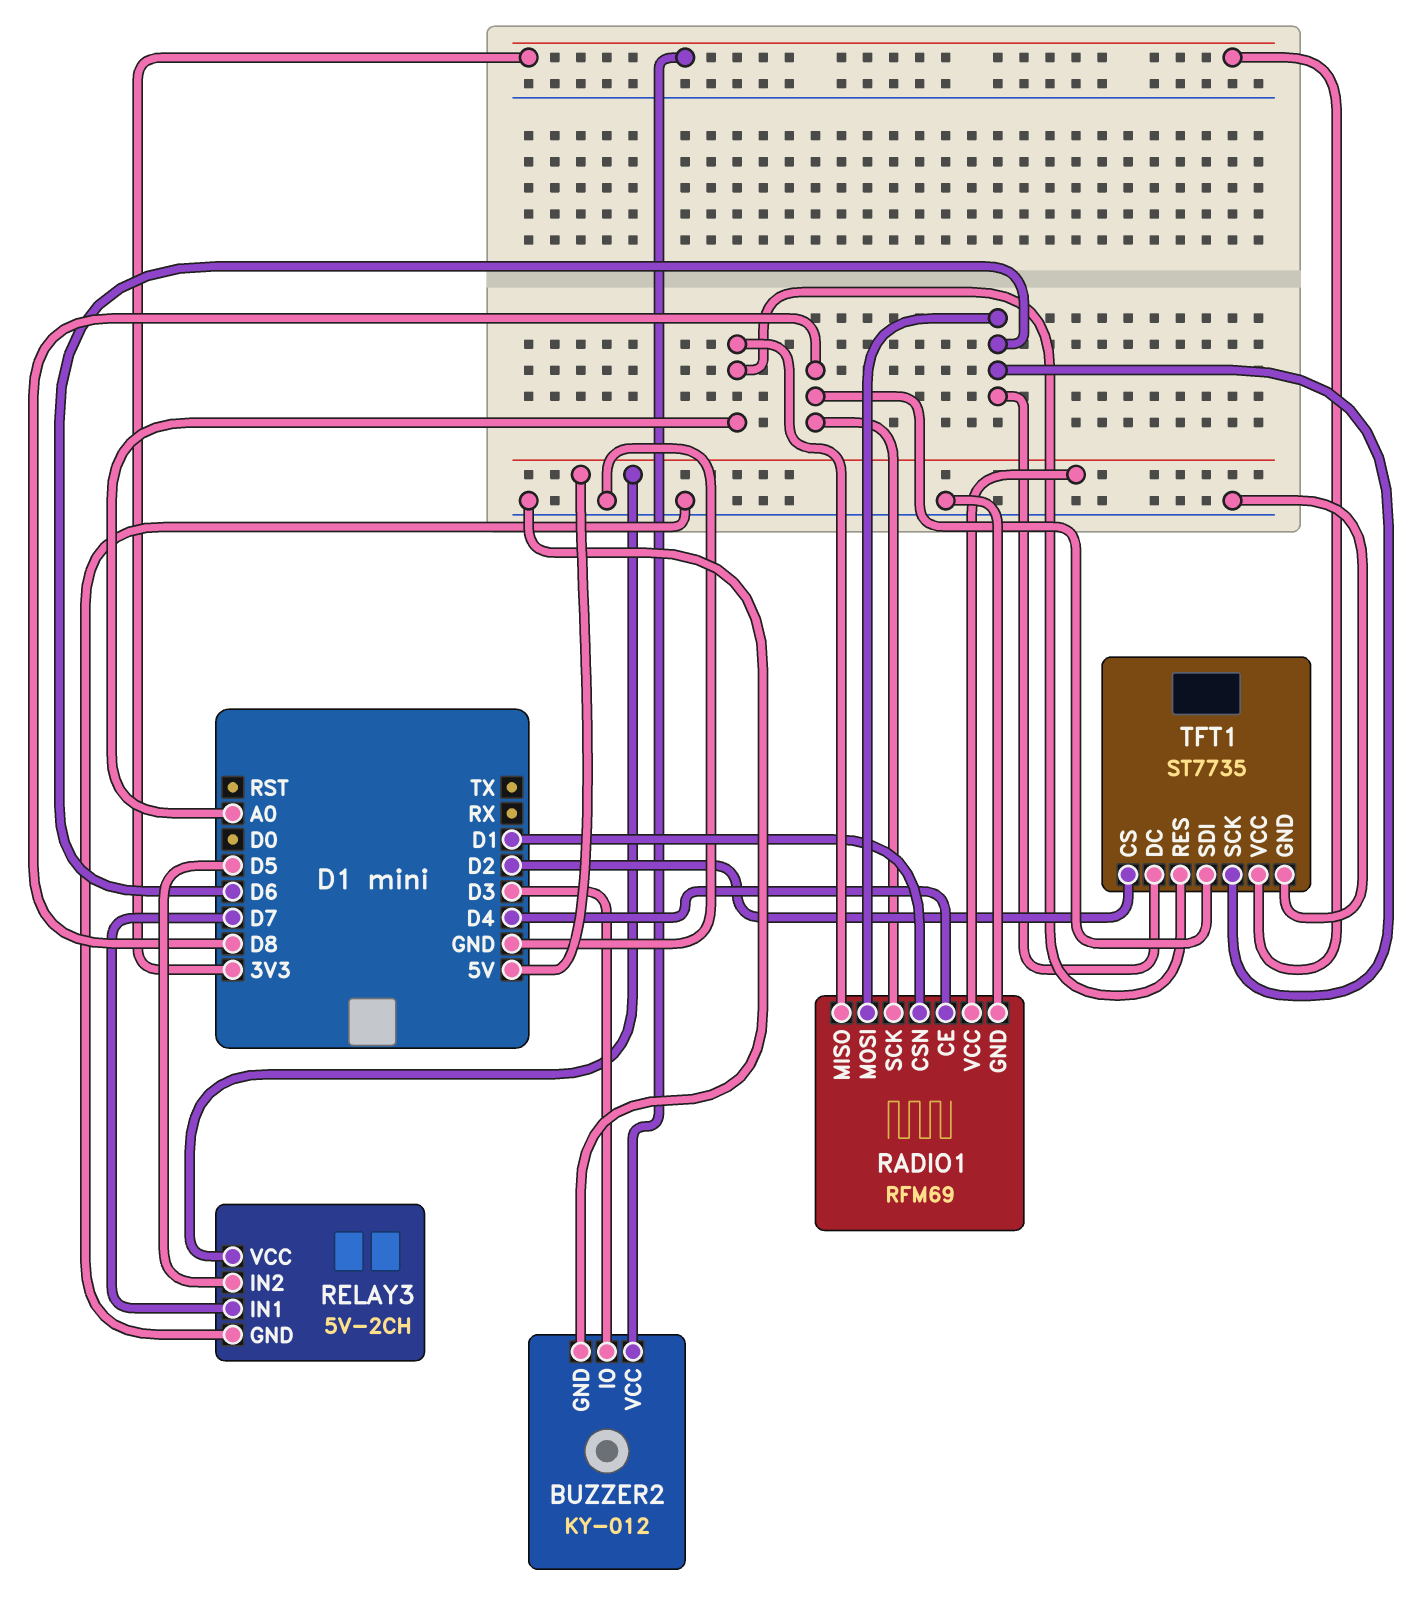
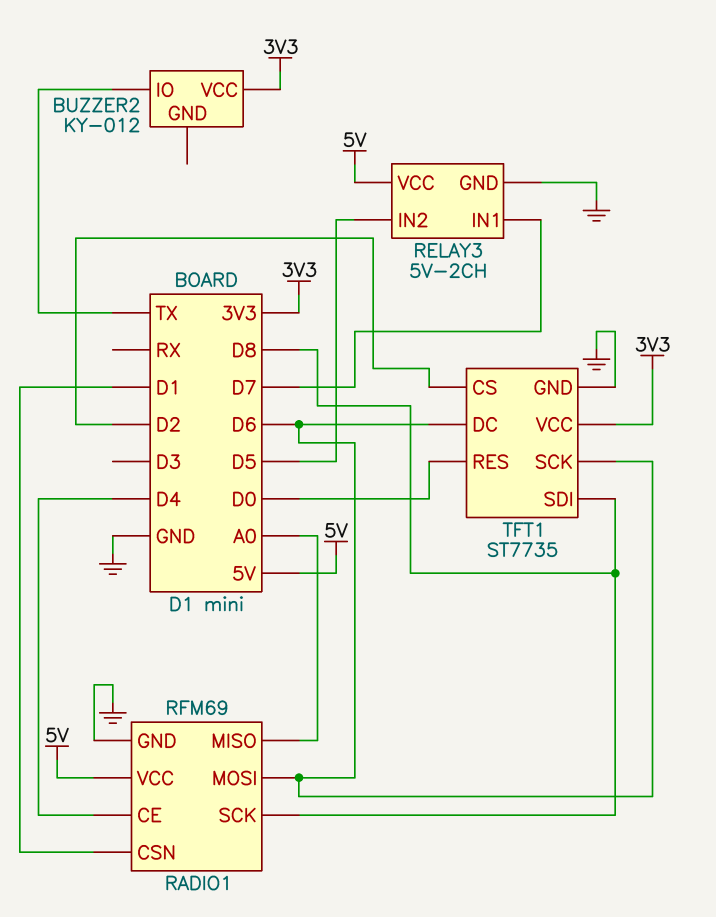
BUZZER2 pin GND: GND -> none
BUZZER2 pin IO: D3 -> TX
TFT1 pin RES: A0 -> D0

